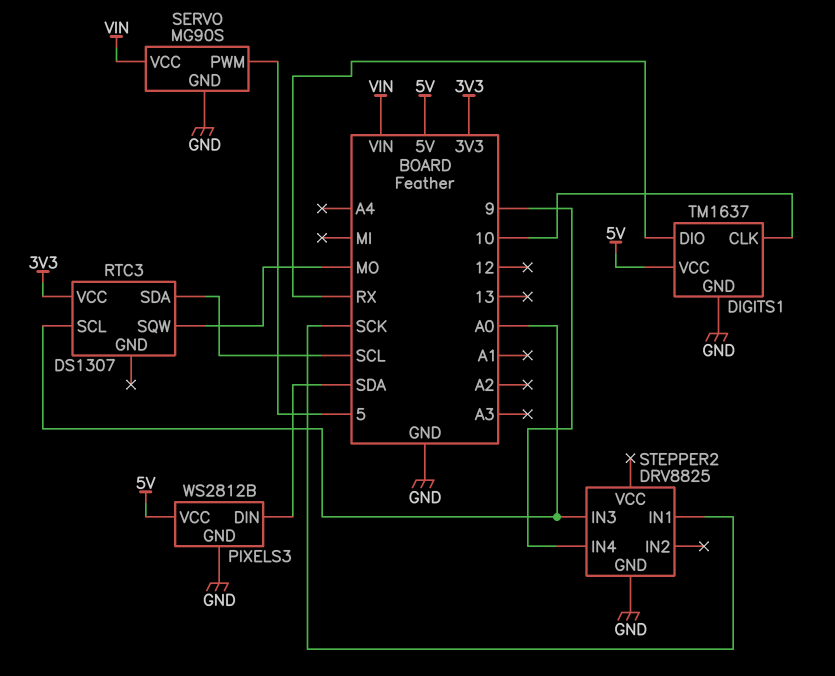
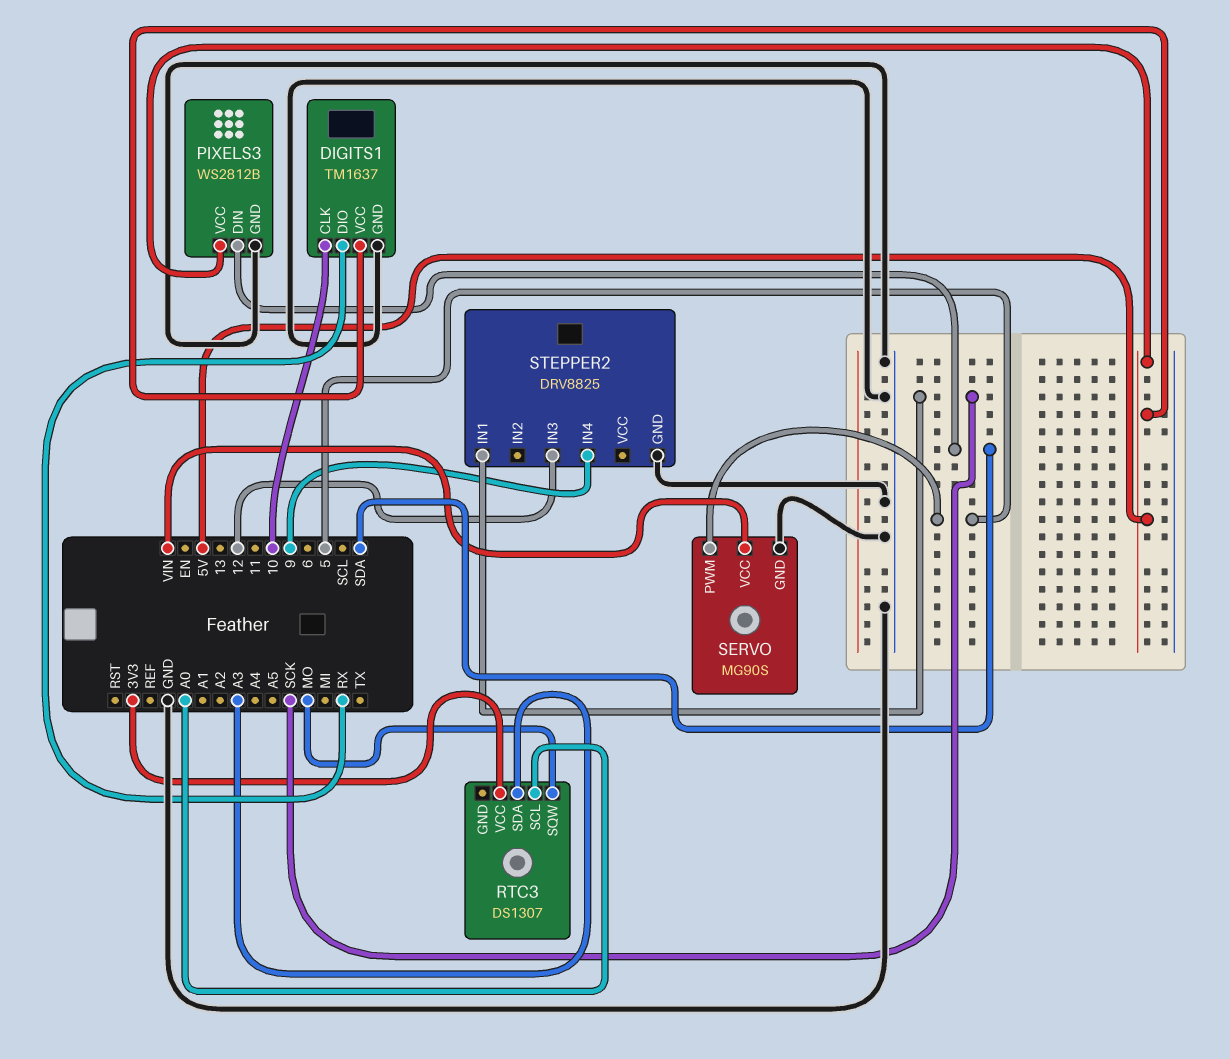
RTC3 pin SDA: SCL -> A3
STEPPER2 pin IN3: A0 -> 12

